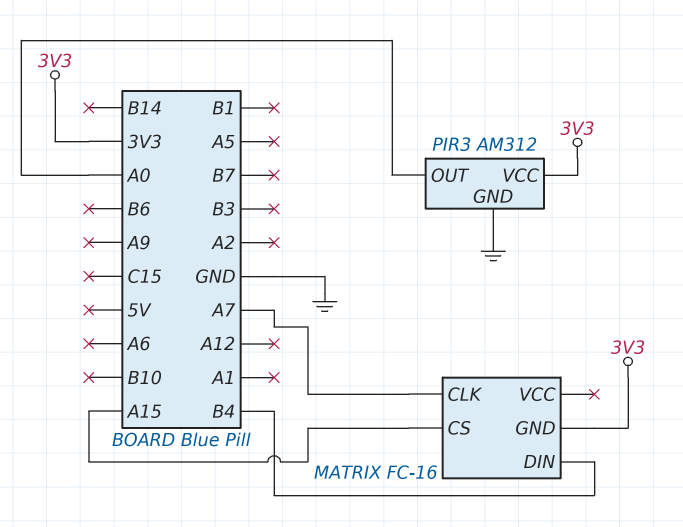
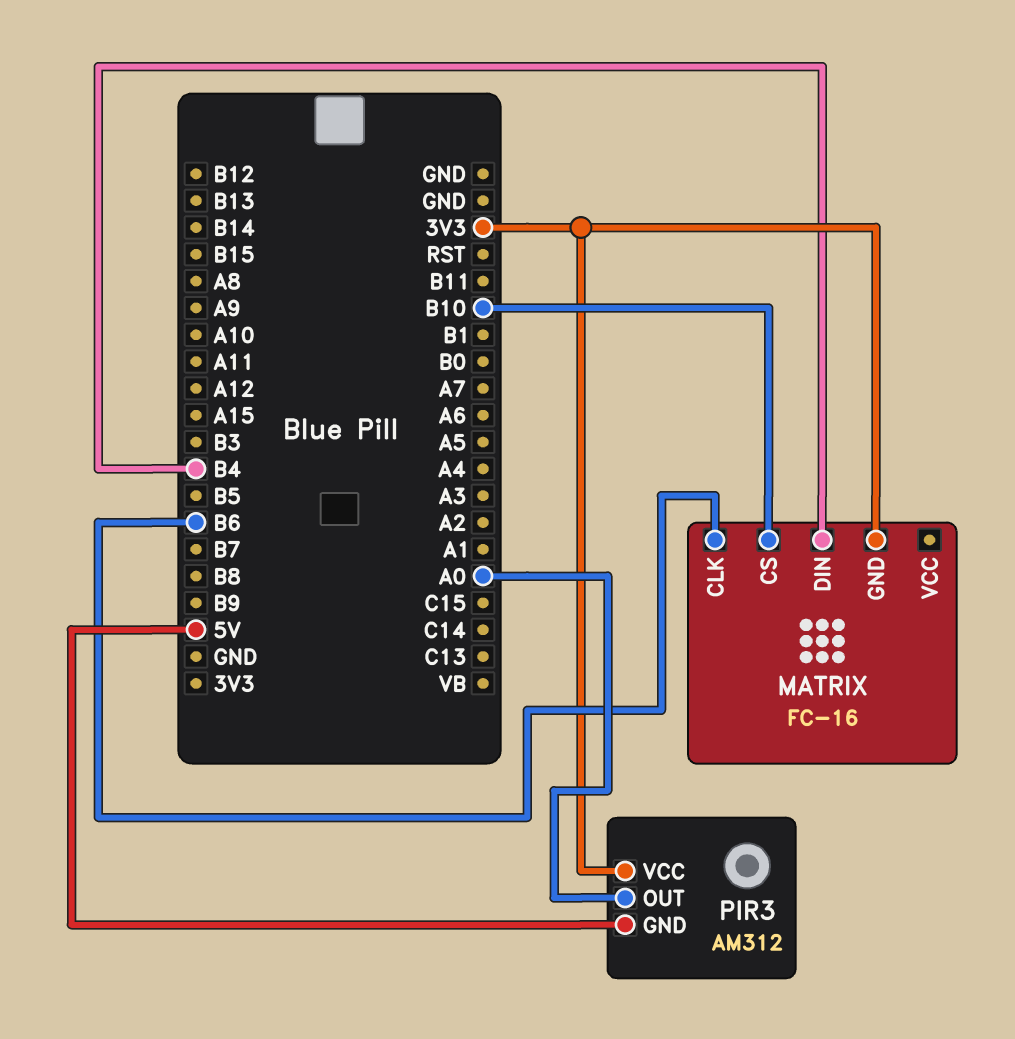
MATRIX pin CLK: A7 -> B6
MATRIX pin CS: A15 -> B10
PIR3 pin GND: GND -> 5V

